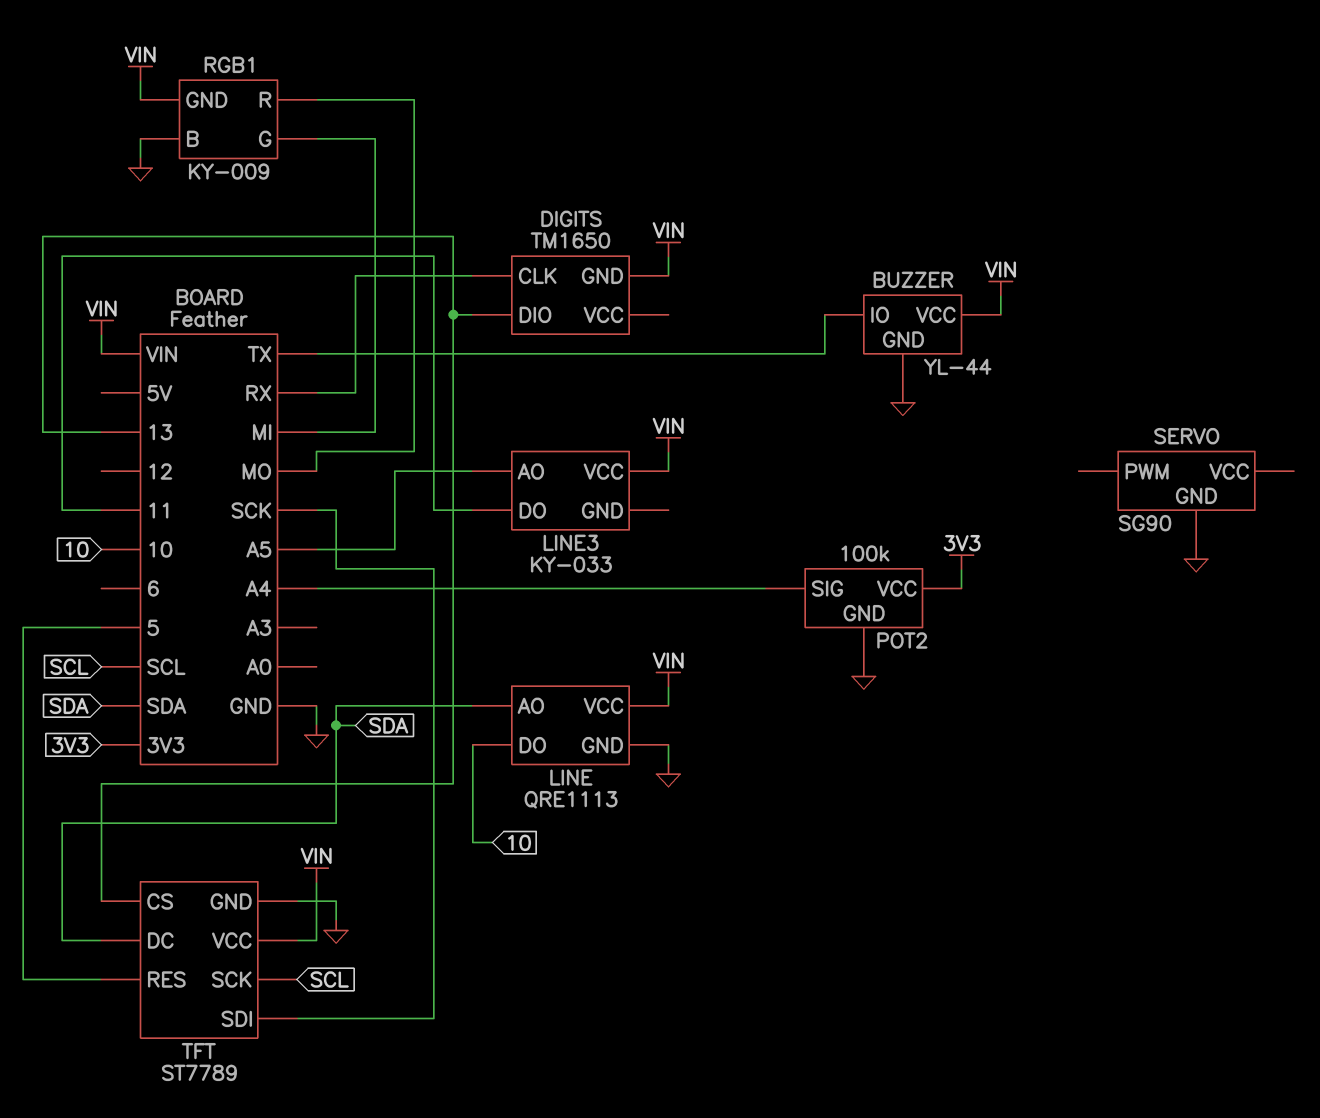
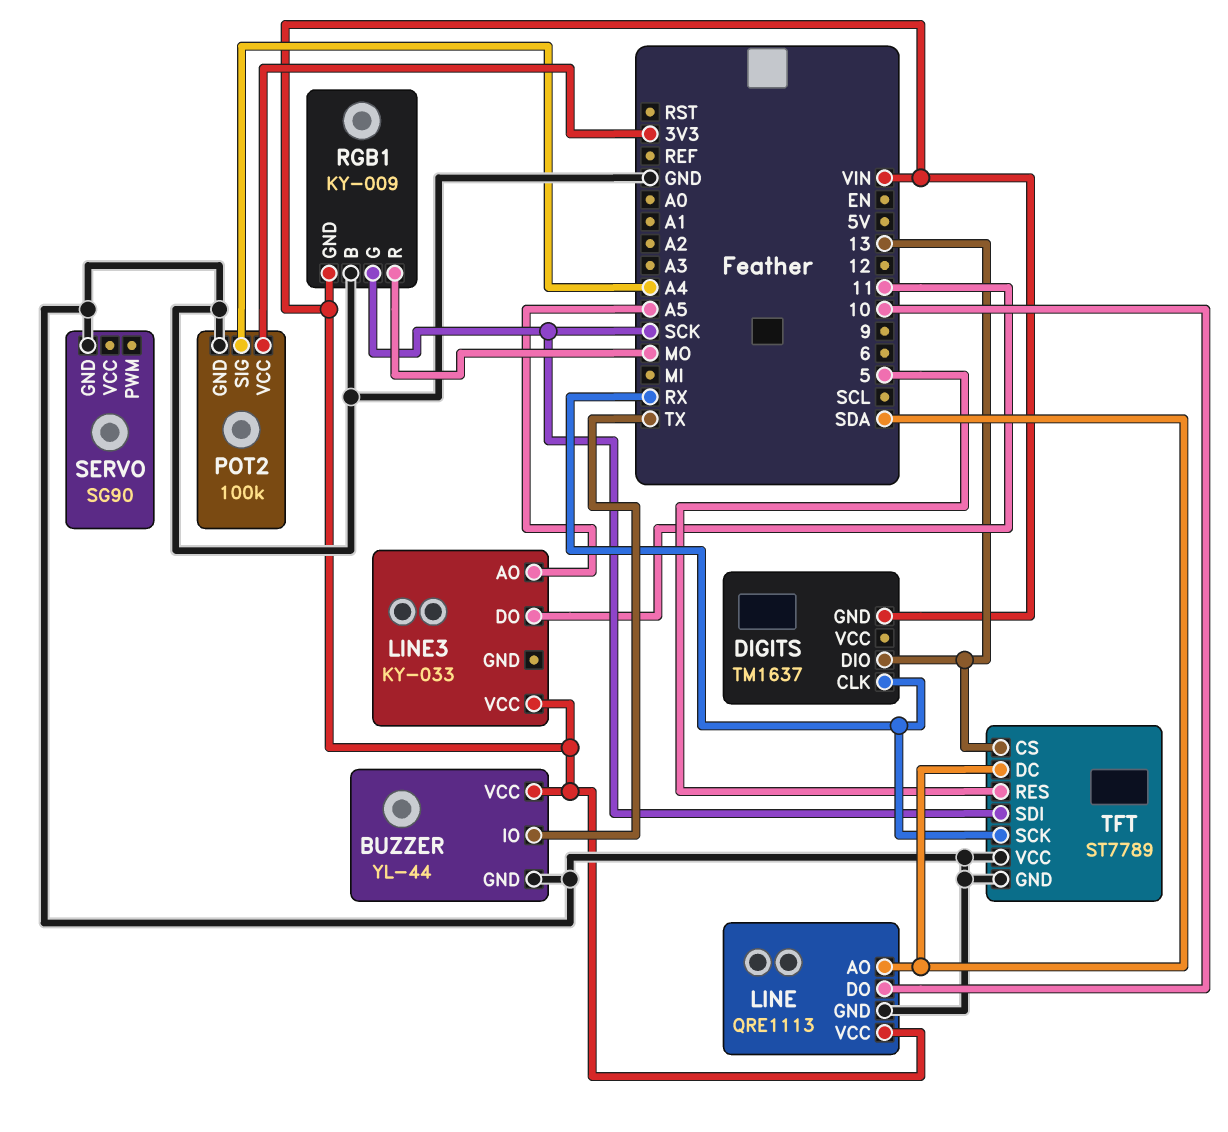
DIGITS: TM1650 -> TM1637
RGB1 pin G: MI -> SCK
TFT pin SCK: SCL -> RX
TFT pin VCC: VIN -> GND

